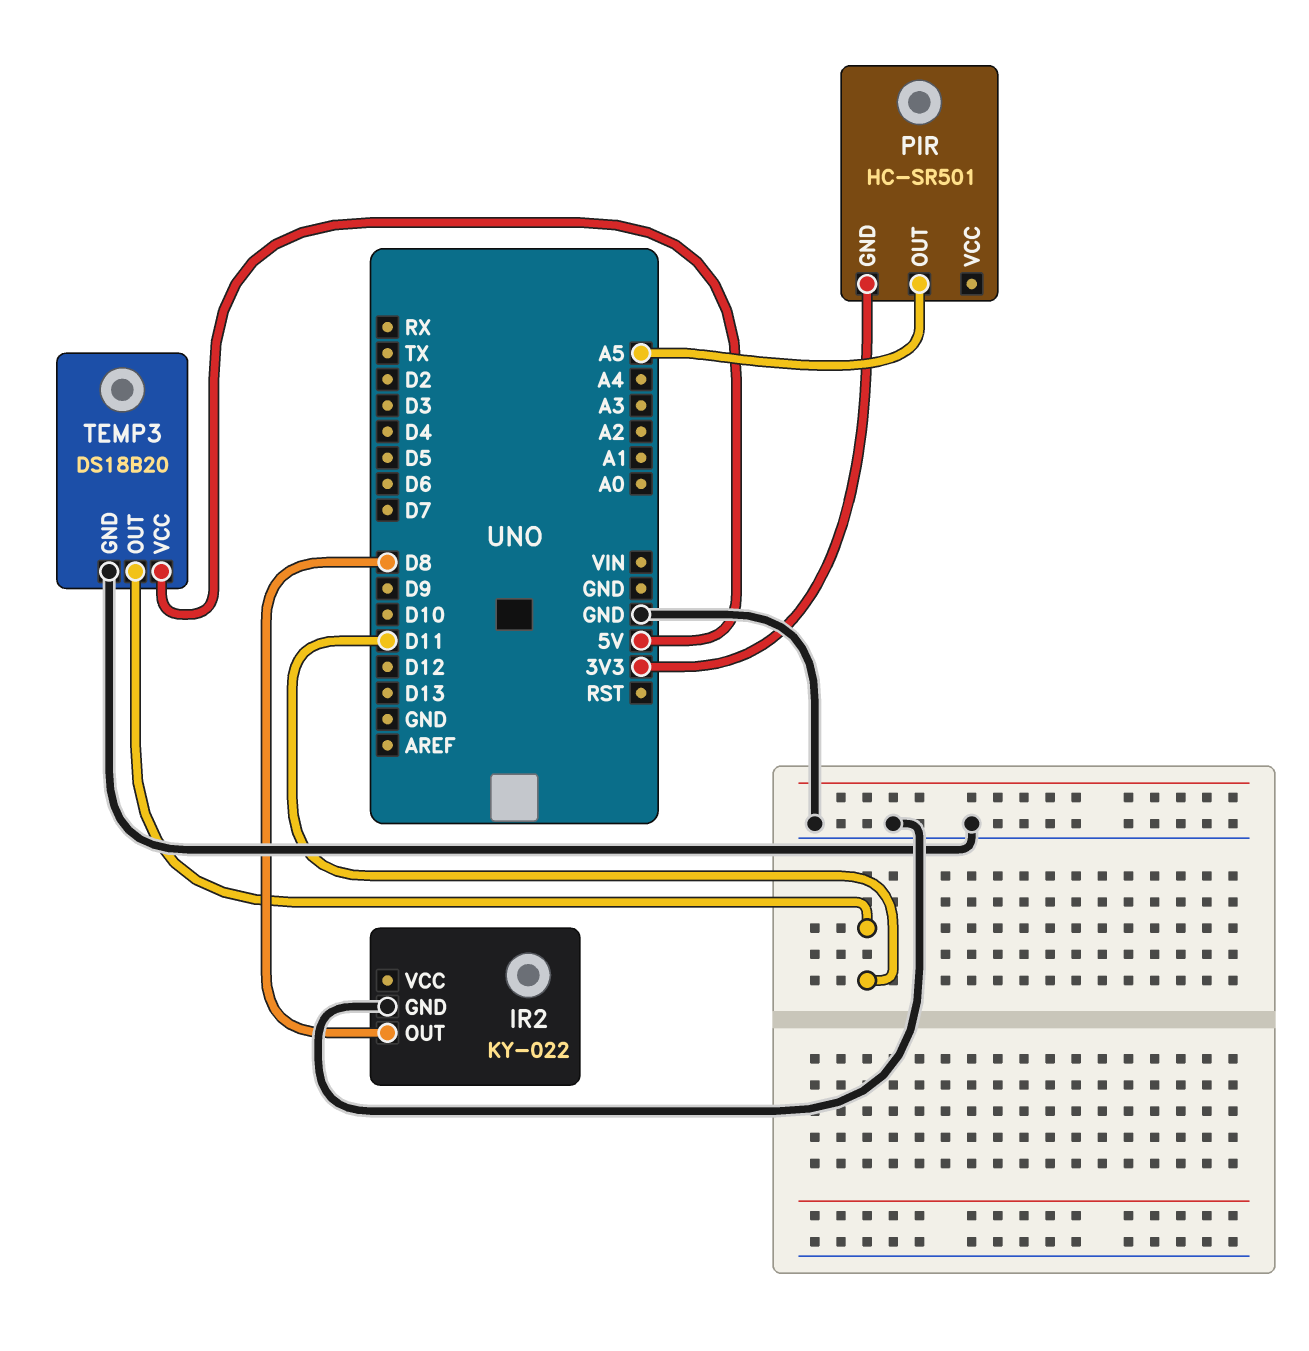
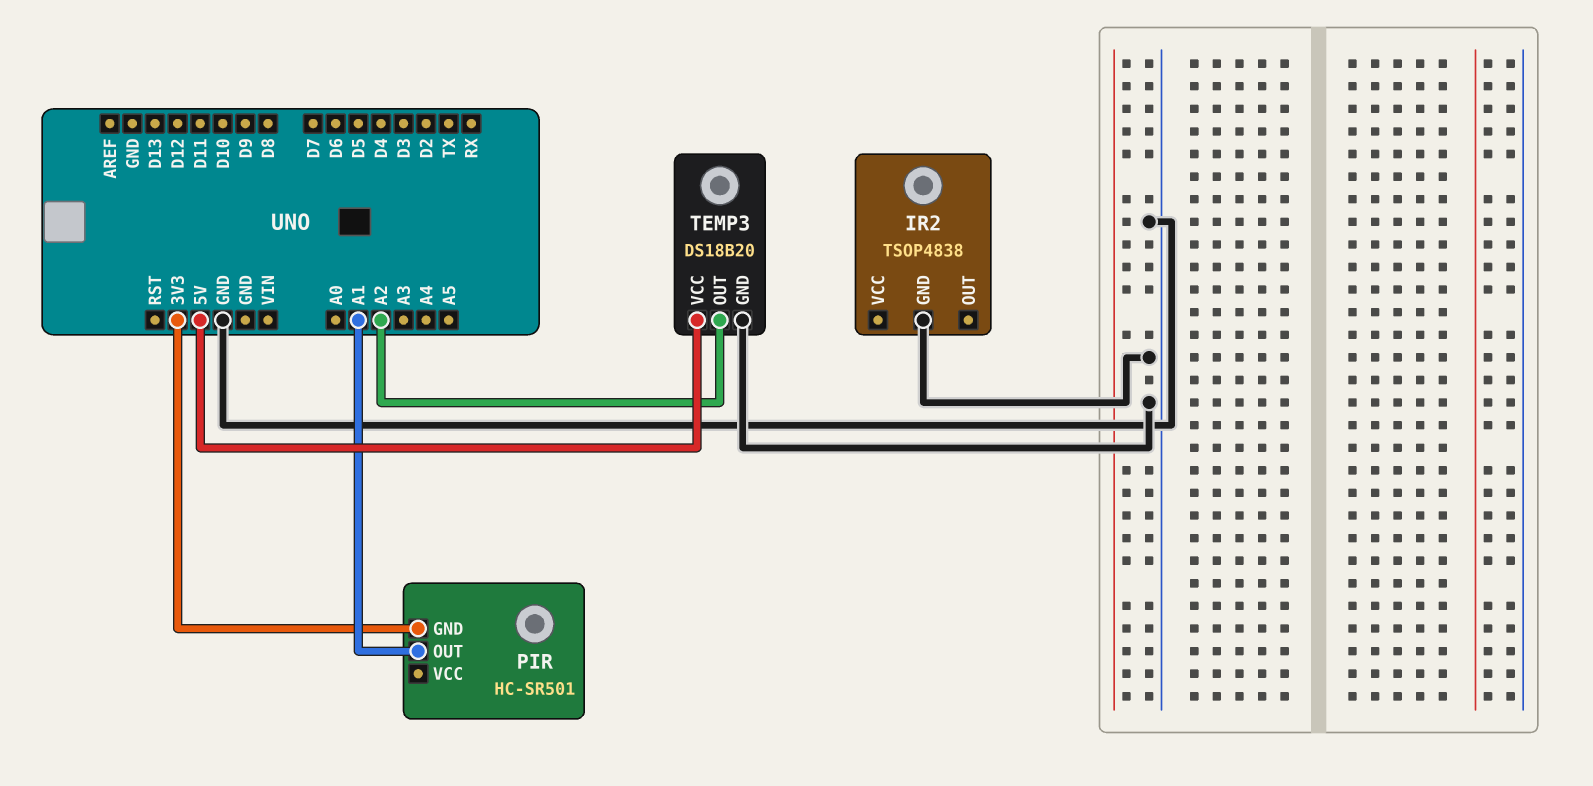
IR2: KY-022 -> TSOP4838
IR2 pin OUT: D8 -> none
PIR pin OUT: A5 -> A1
TEMP3 pin OUT: D11 -> A2

